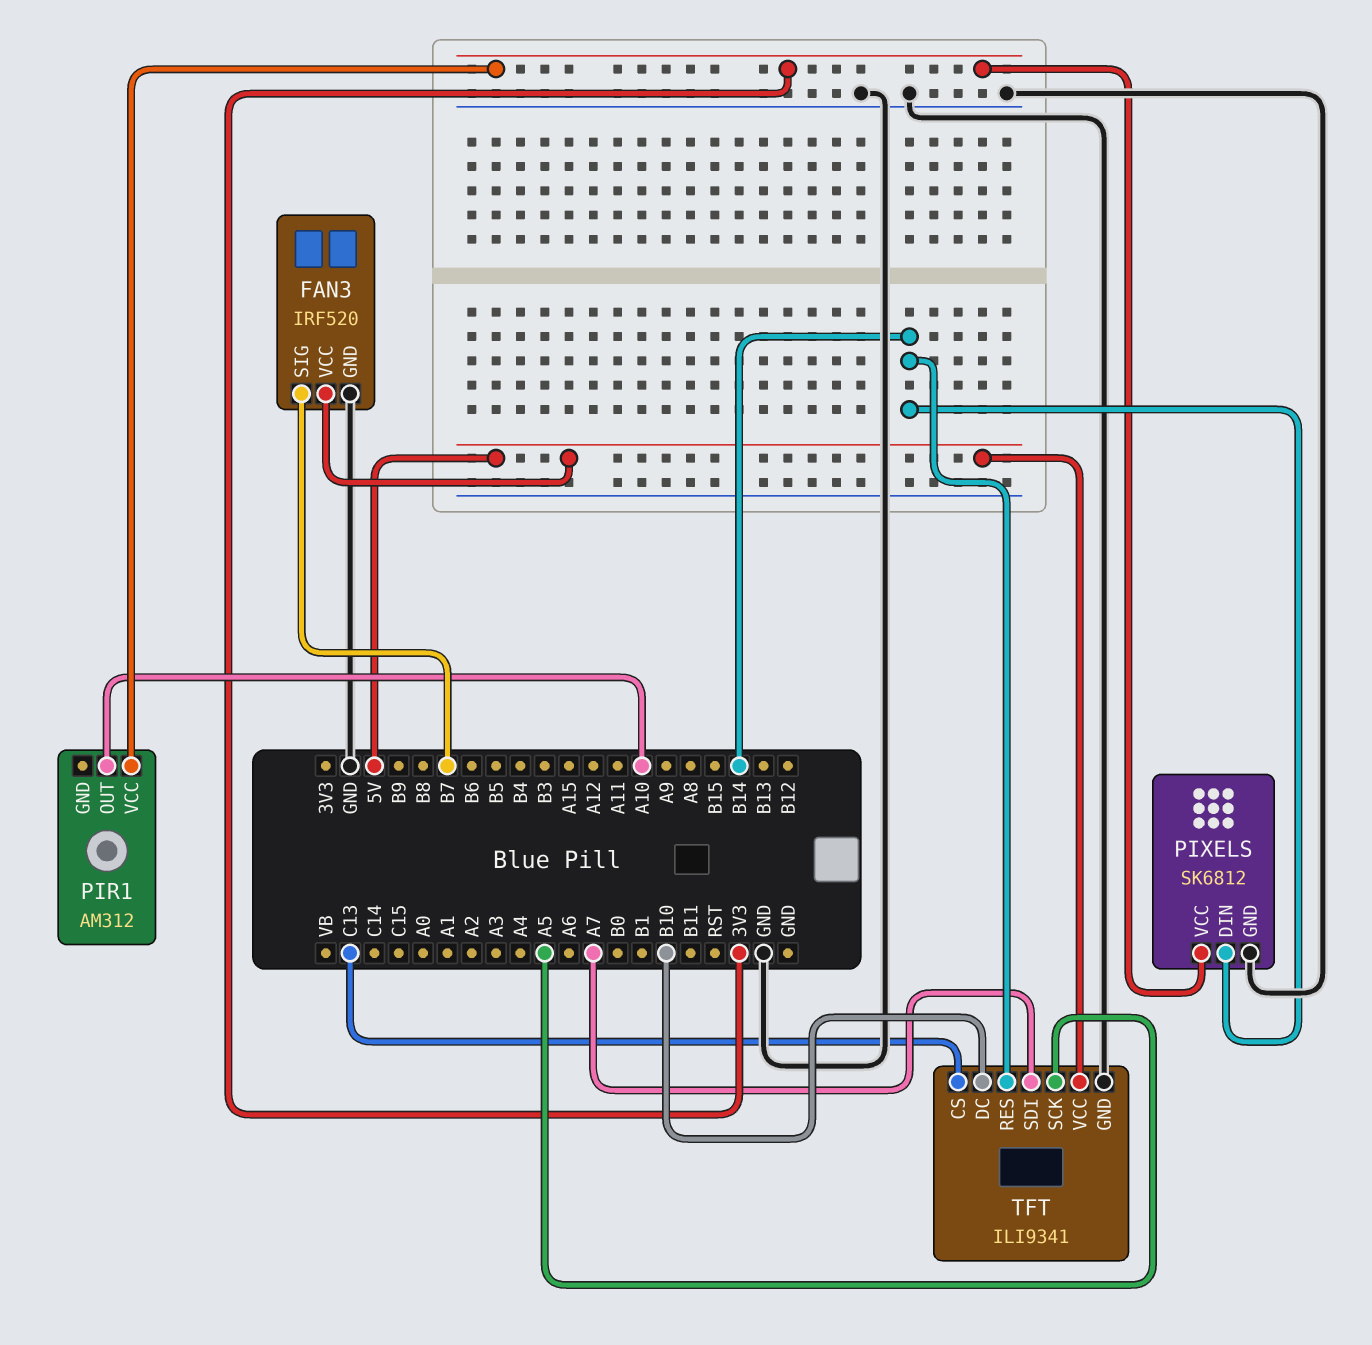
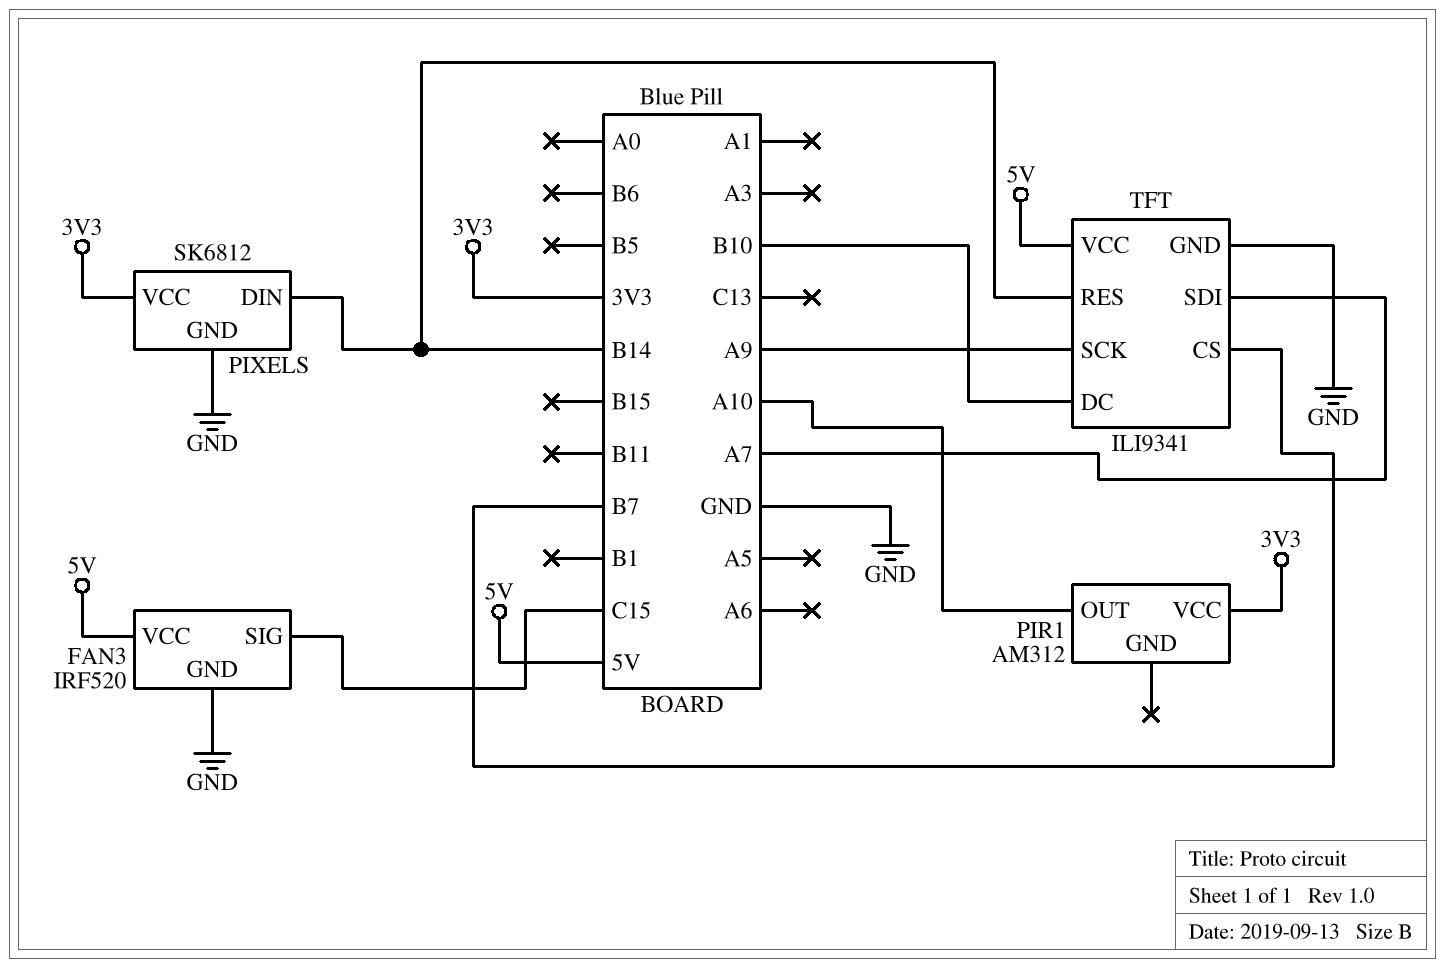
FAN3 pin SIG: B7 -> C15
TFT pin CS: C13 -> B7
TFT pin SCK: A5 -> A9

